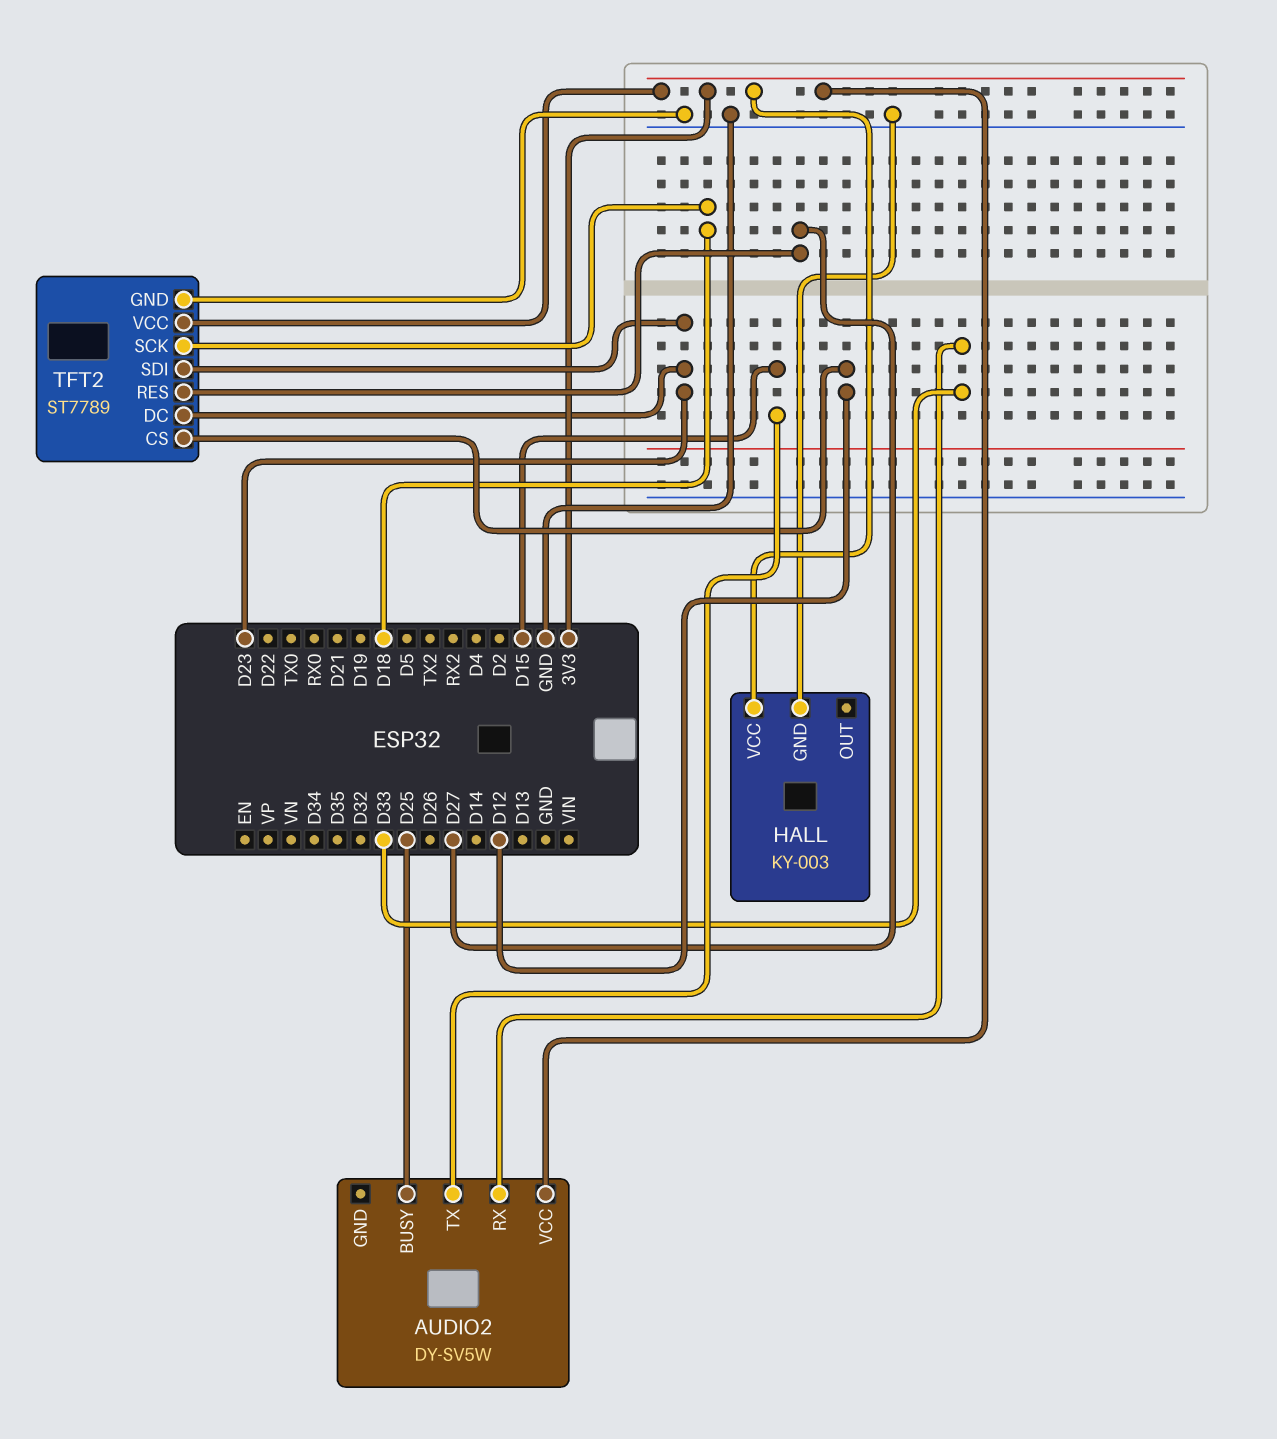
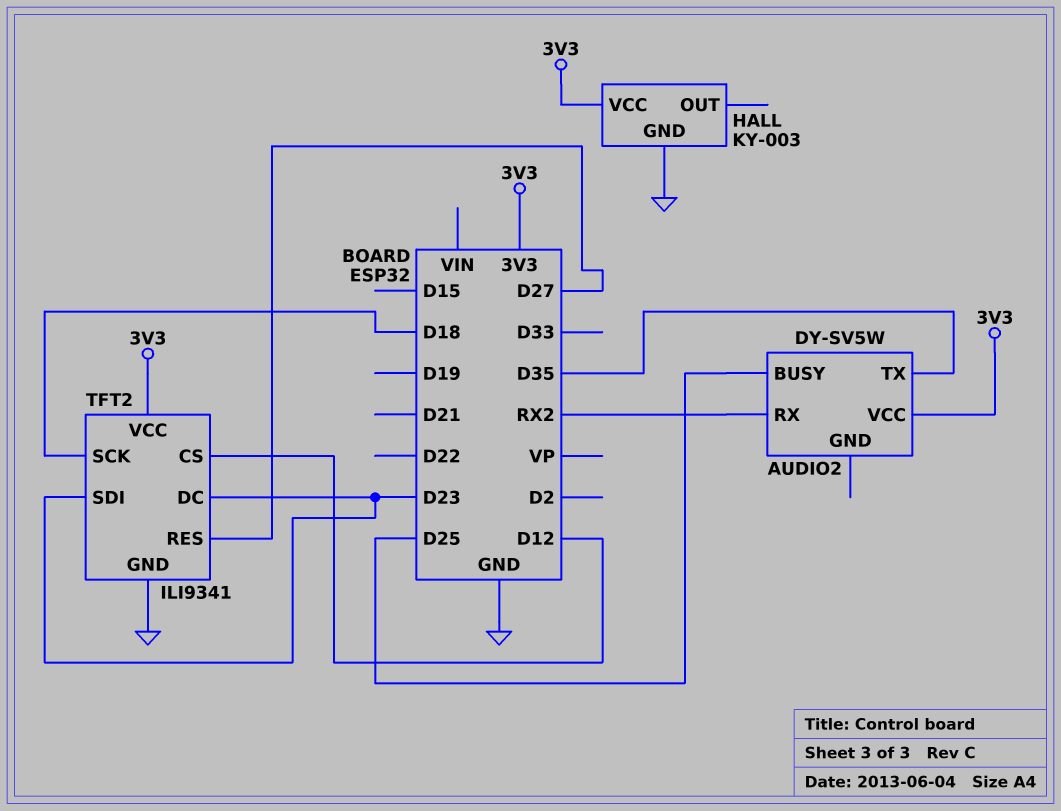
AUDIO2 pin RX: D33 -> RX2
AUDIO2 pin TX: D15 -> D35
TFT2: ST7789 -> ILI9341

